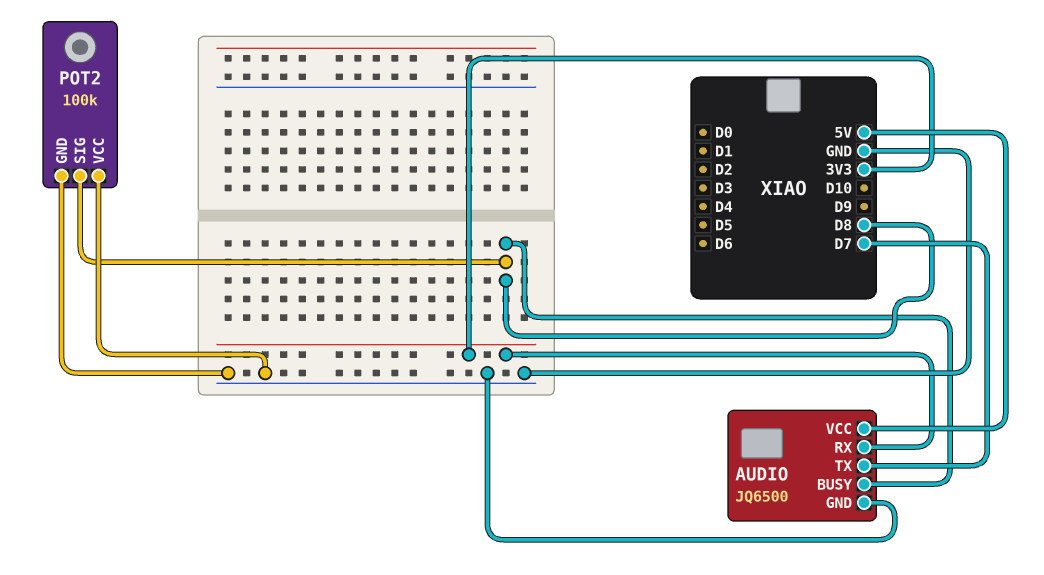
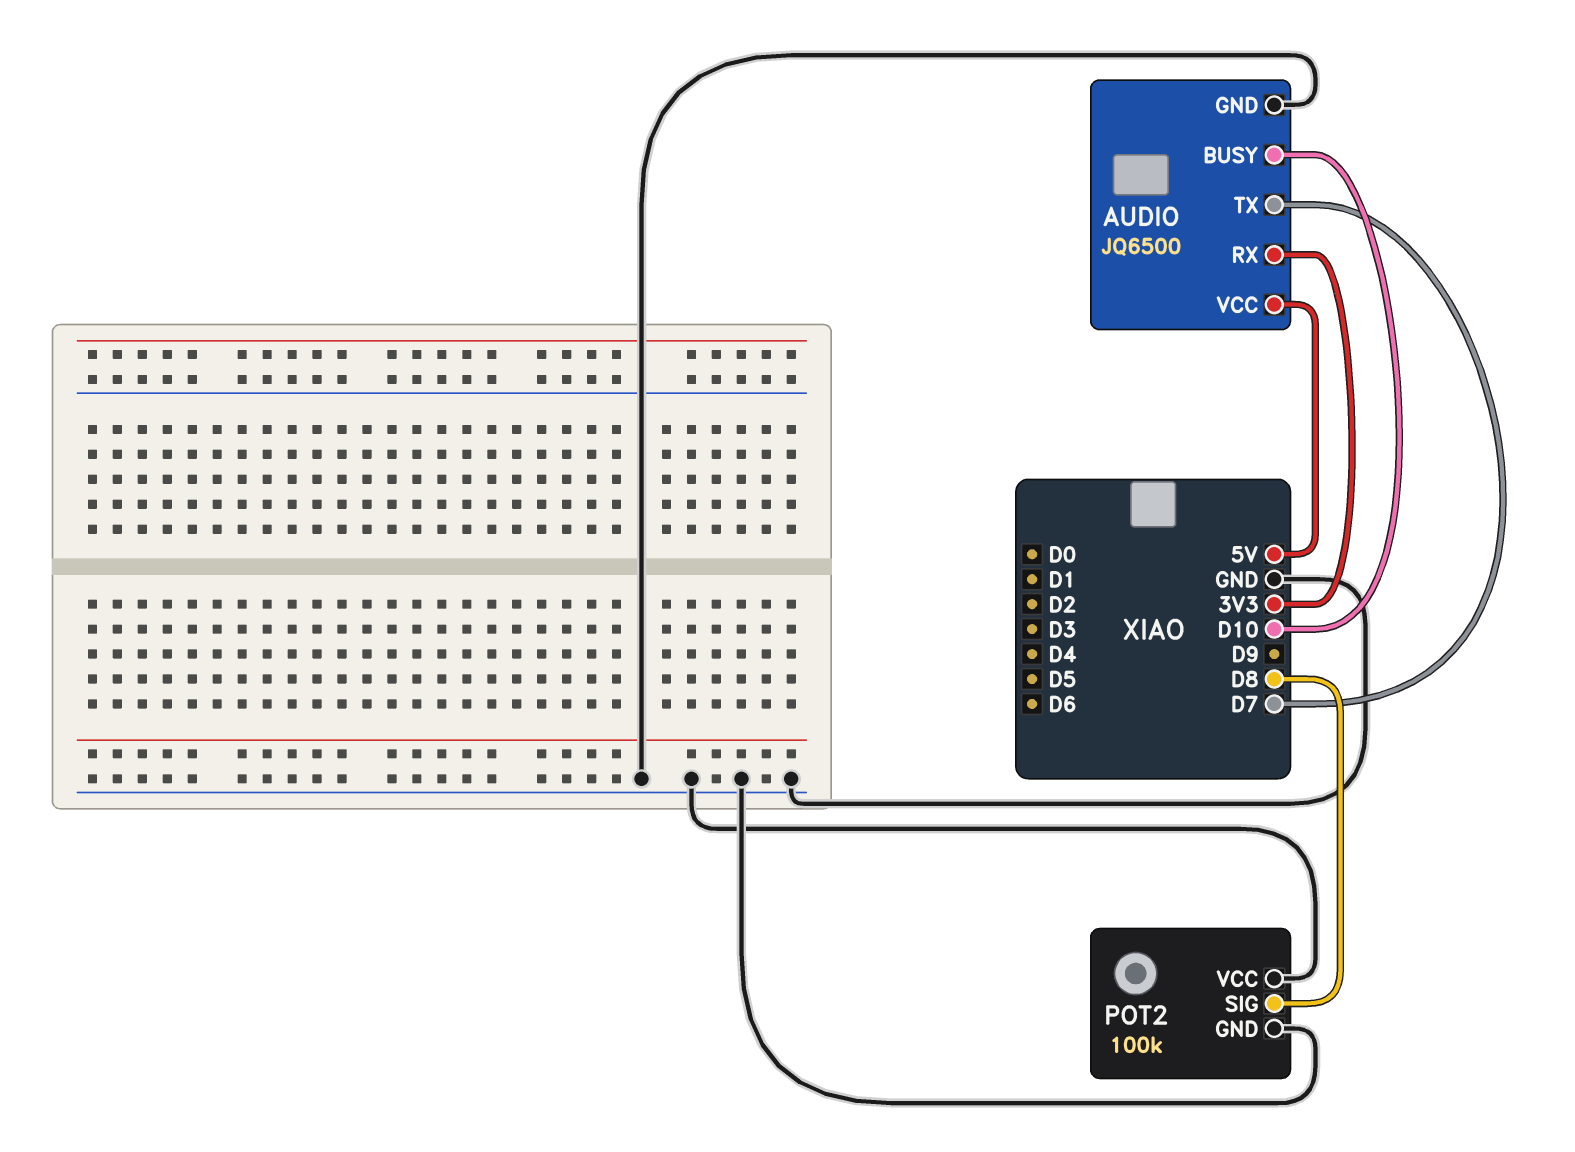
AUDIO pin BUSY: D8 -> D10

